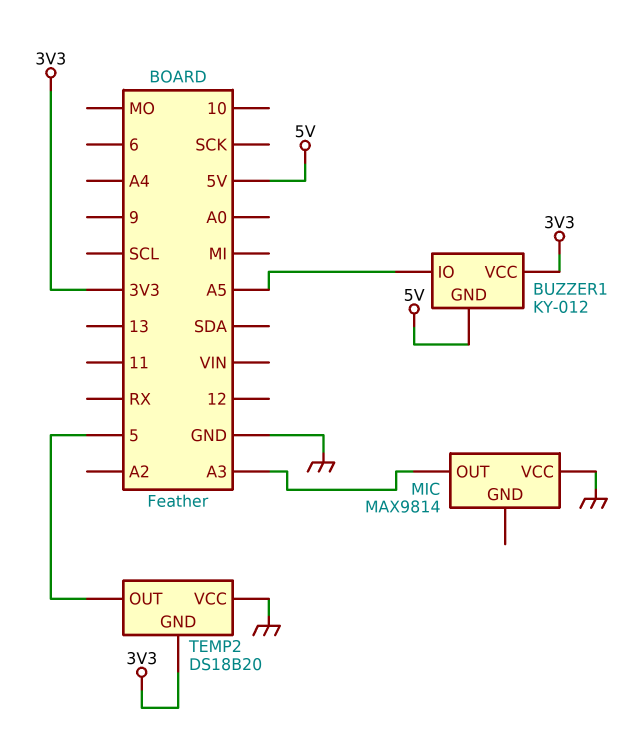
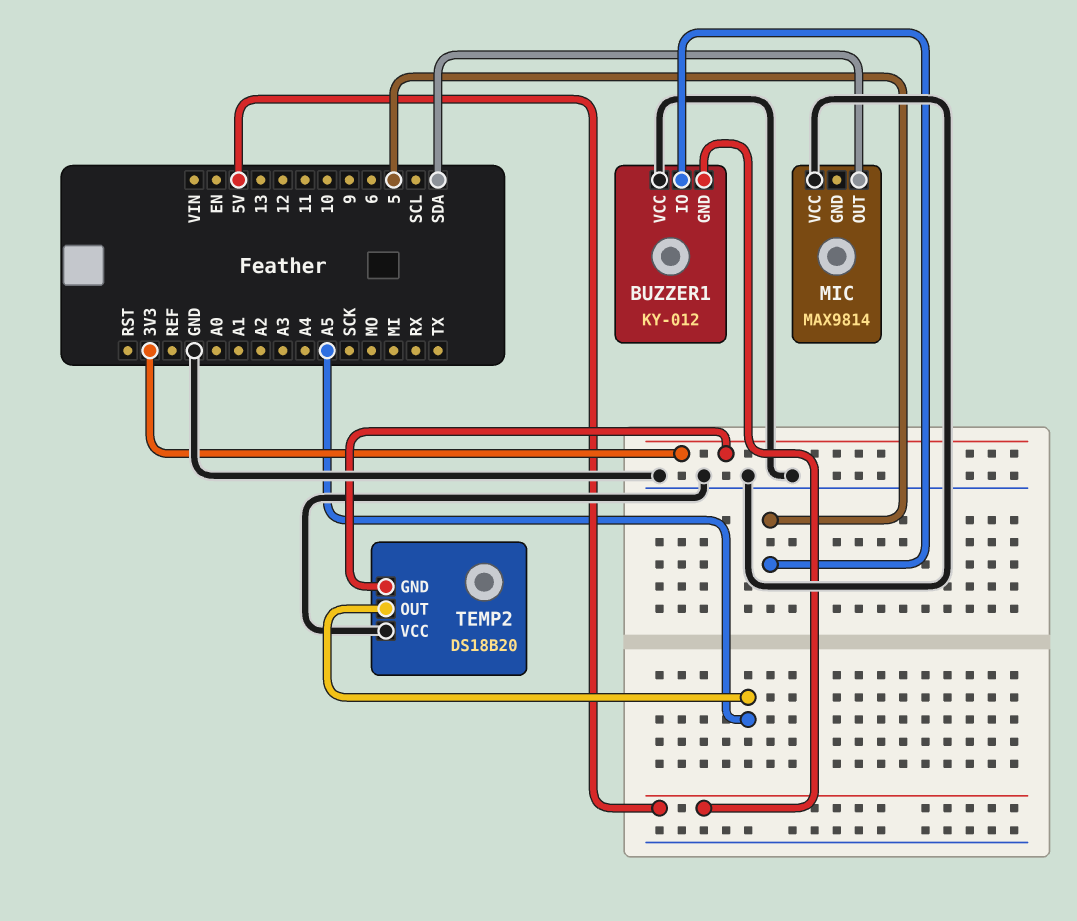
BUZZER1 pin IO: A5 -> 5
BUZZER1 pin VCC: 3V3 -> GND
MIC pin OUT: A3 -> SDA
TEMP2 pin OUT: 5 -> A5

